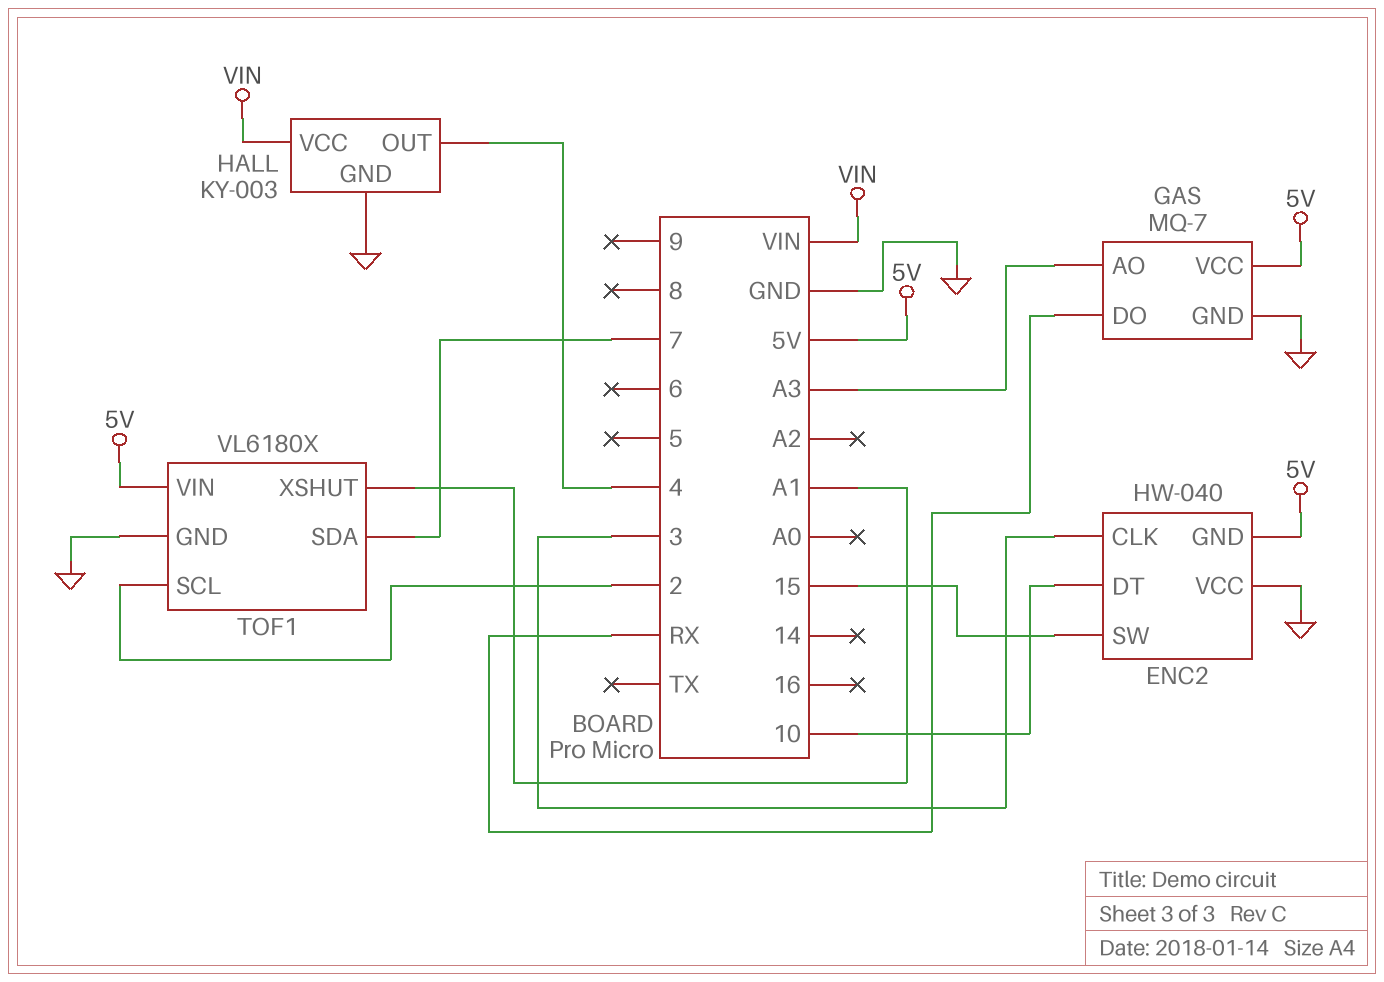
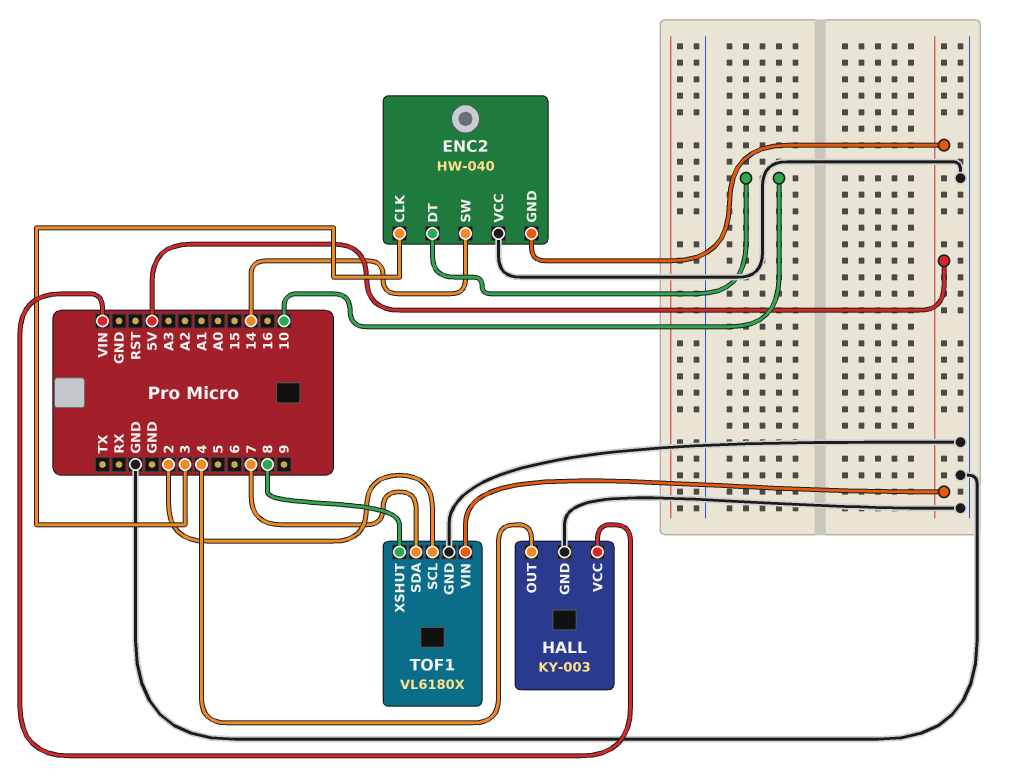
ENC2 pin SW: 15 -> 14
GAS: MQ-7 -> none
GAS pin AO: A3 -> none
GAS pin DO: RX -> none
GAS pin GND: GND -> none
GAS pin VCC: 5V -> none
TOF1 pin XSHUT: A1 -> 8

